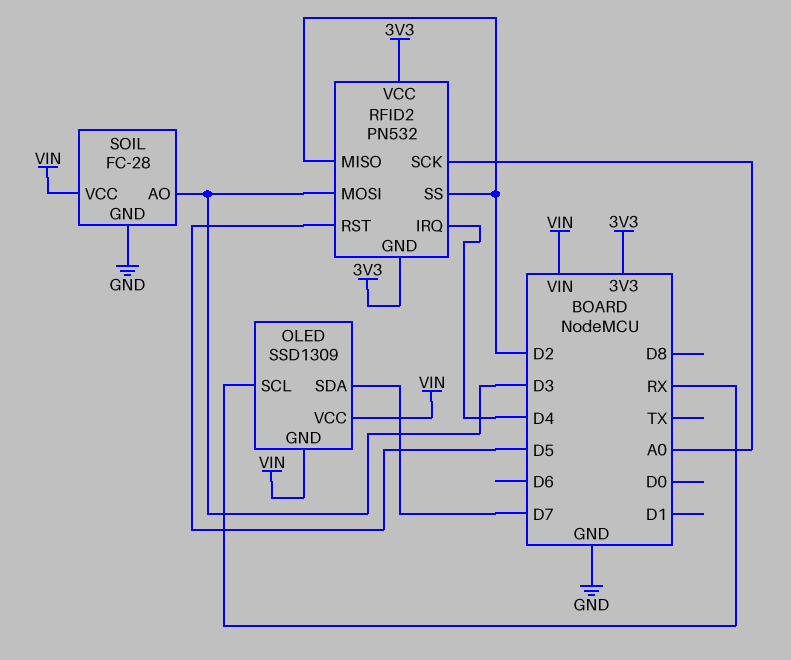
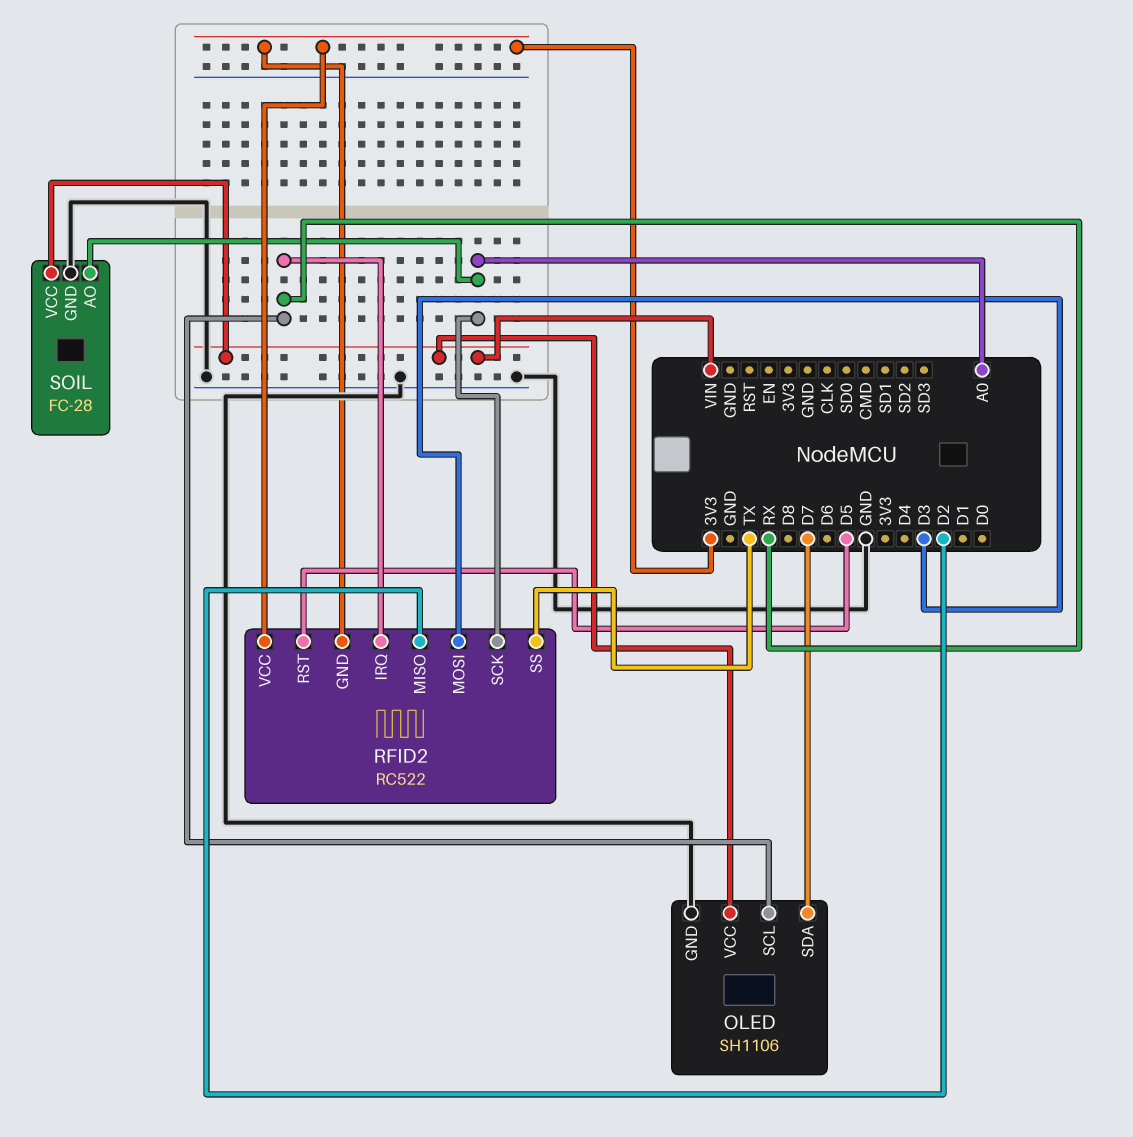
OLED: SSD1309 -> SH1106
OLED pin GND: VIN -> GND
RFID2: PN532 -> RC522
RFID2 pin IRQ: D4 -> RX
RFID2 pin SS: D2 -> TX
SOIL pin AO: D3 -> A0

